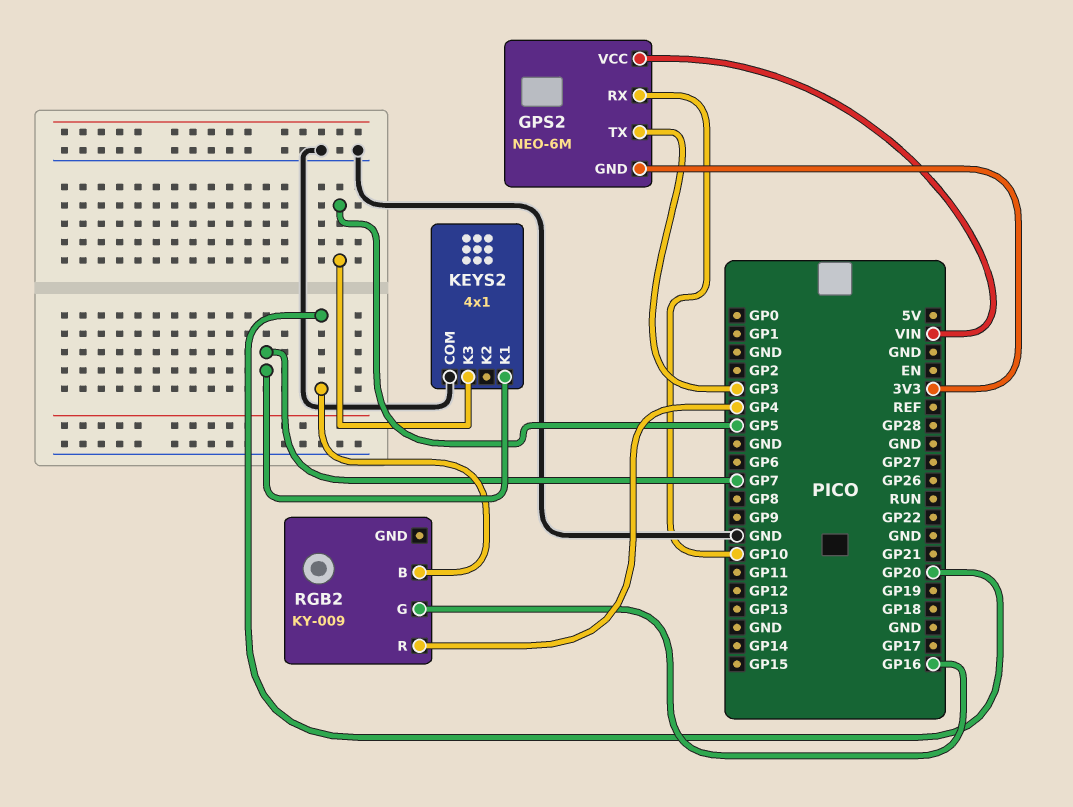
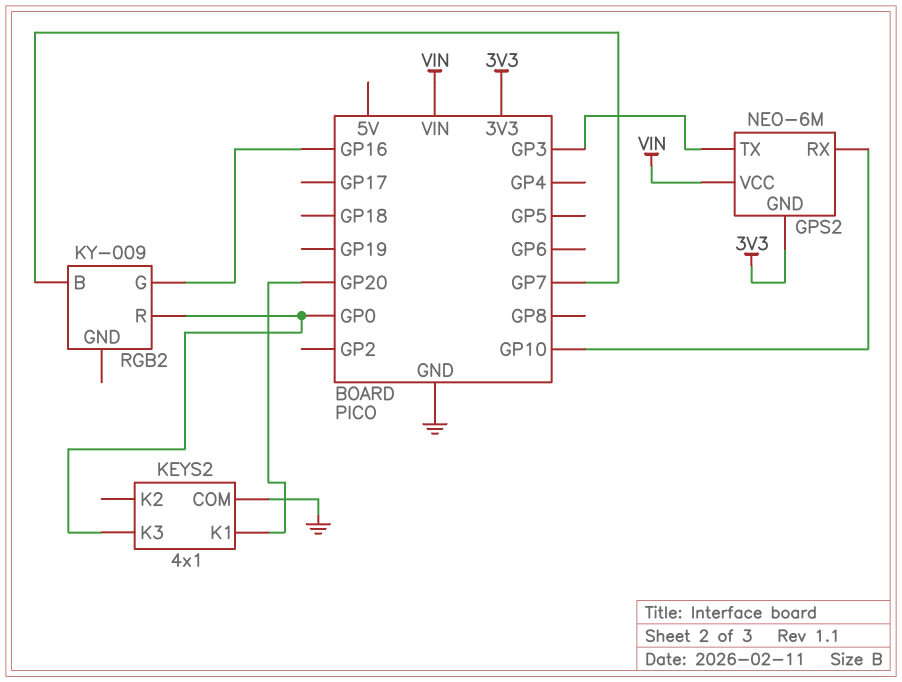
KEYS2 pin K1: GP7 -> GP20
KEYS2 pin K3: GP5 -> GP0
RGB2 pin B: GP20 -> GP7
RGB2 pin R: GP4 -> GP0

